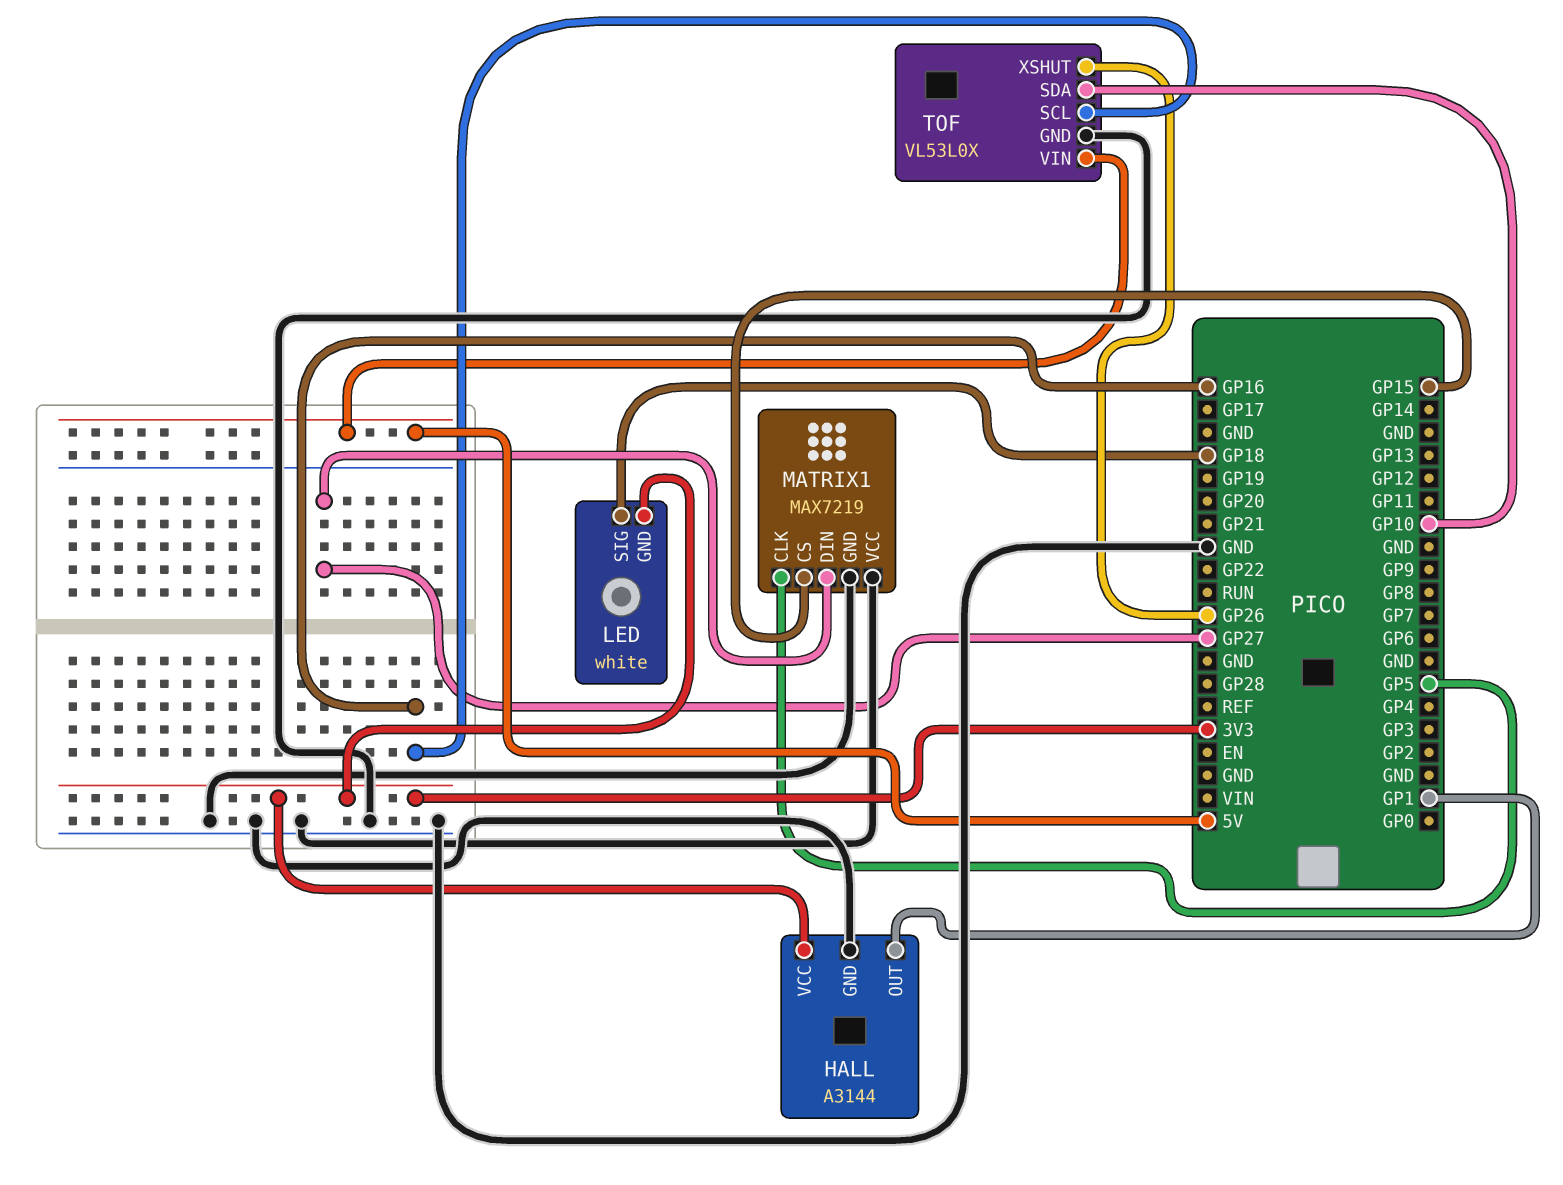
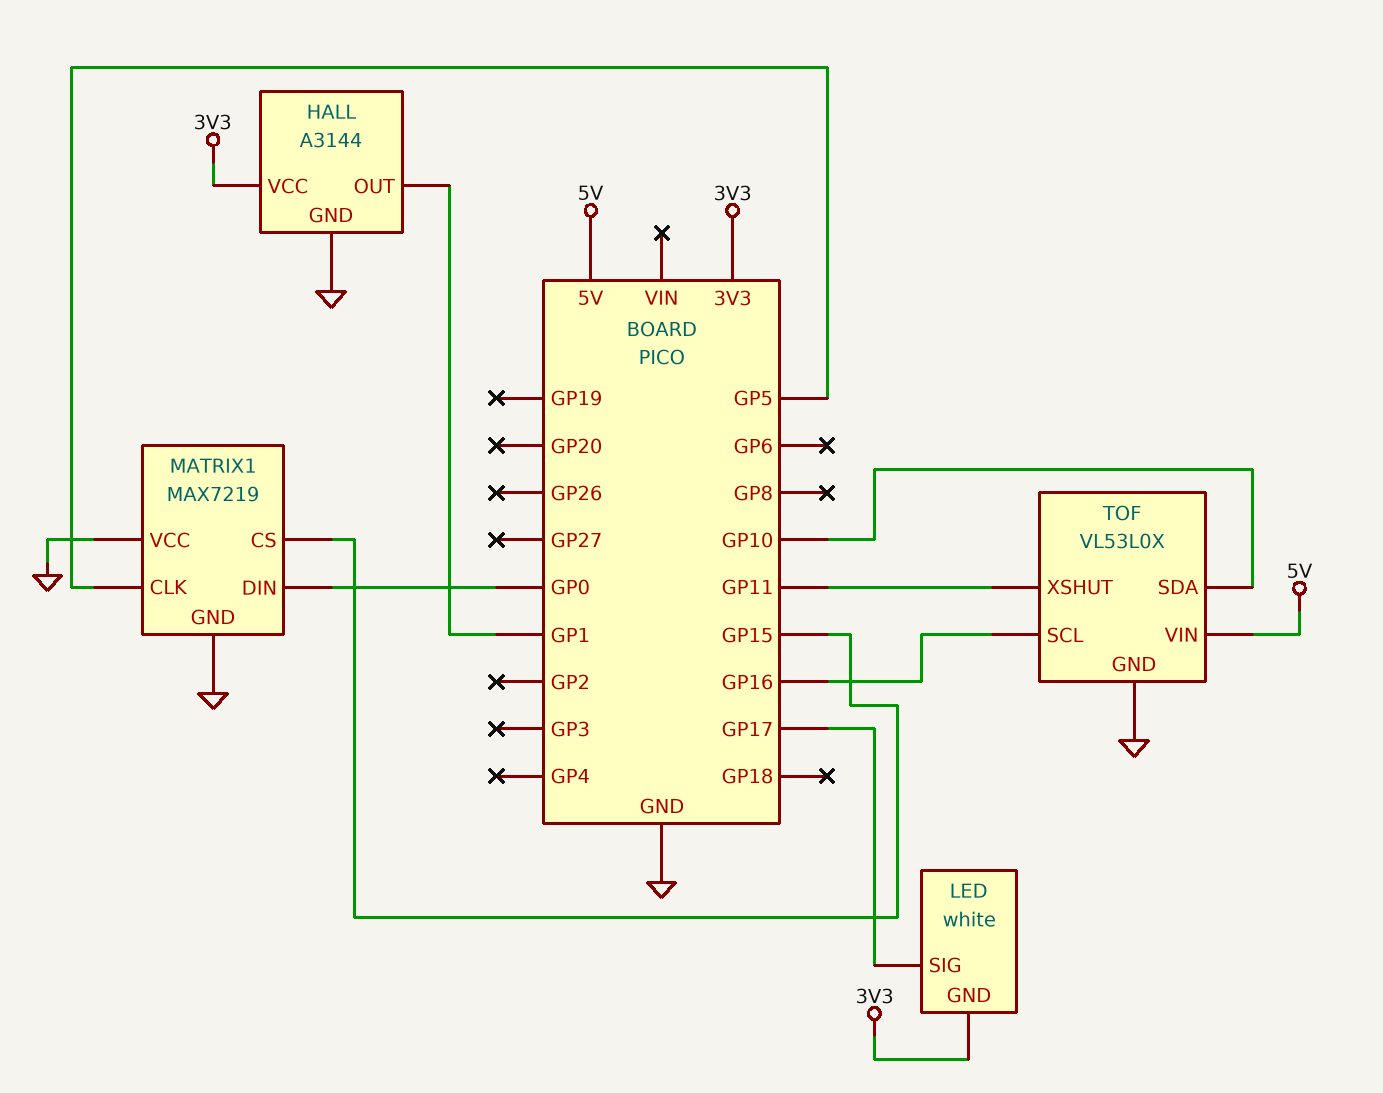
LED pin SIG: GP18 -> GP17
MATRIX1 pin DIN: GP27 -> GP0
TOF pin XSHUT: GP26 -> GP11

